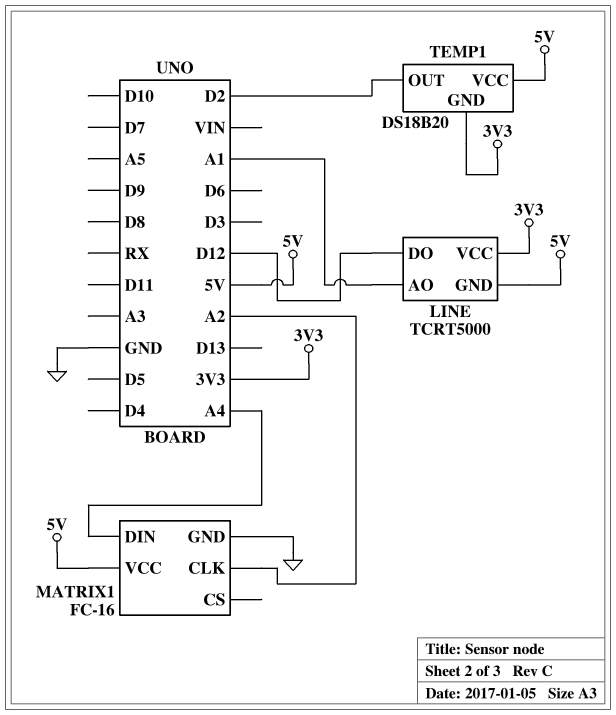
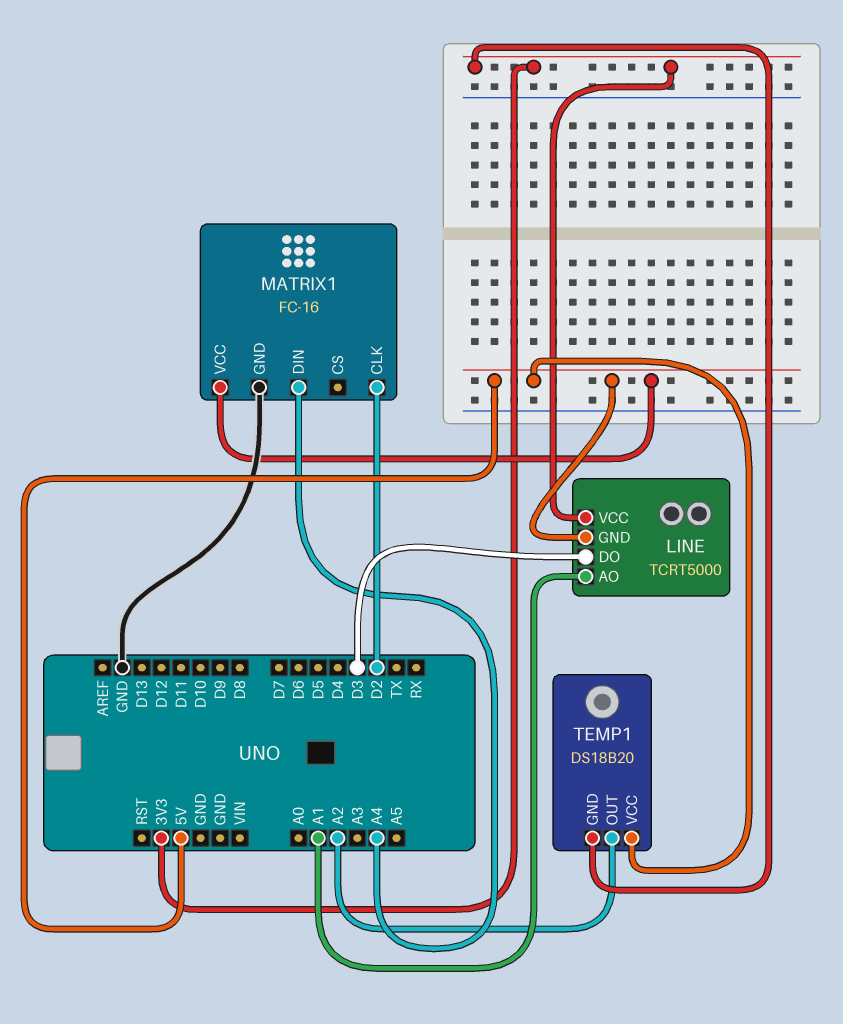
LINE pin DO: D12 -> D3
MATRIX1 pin CLK: A2 -> D2
TEMP1 pin OUT: D2 -> A2

